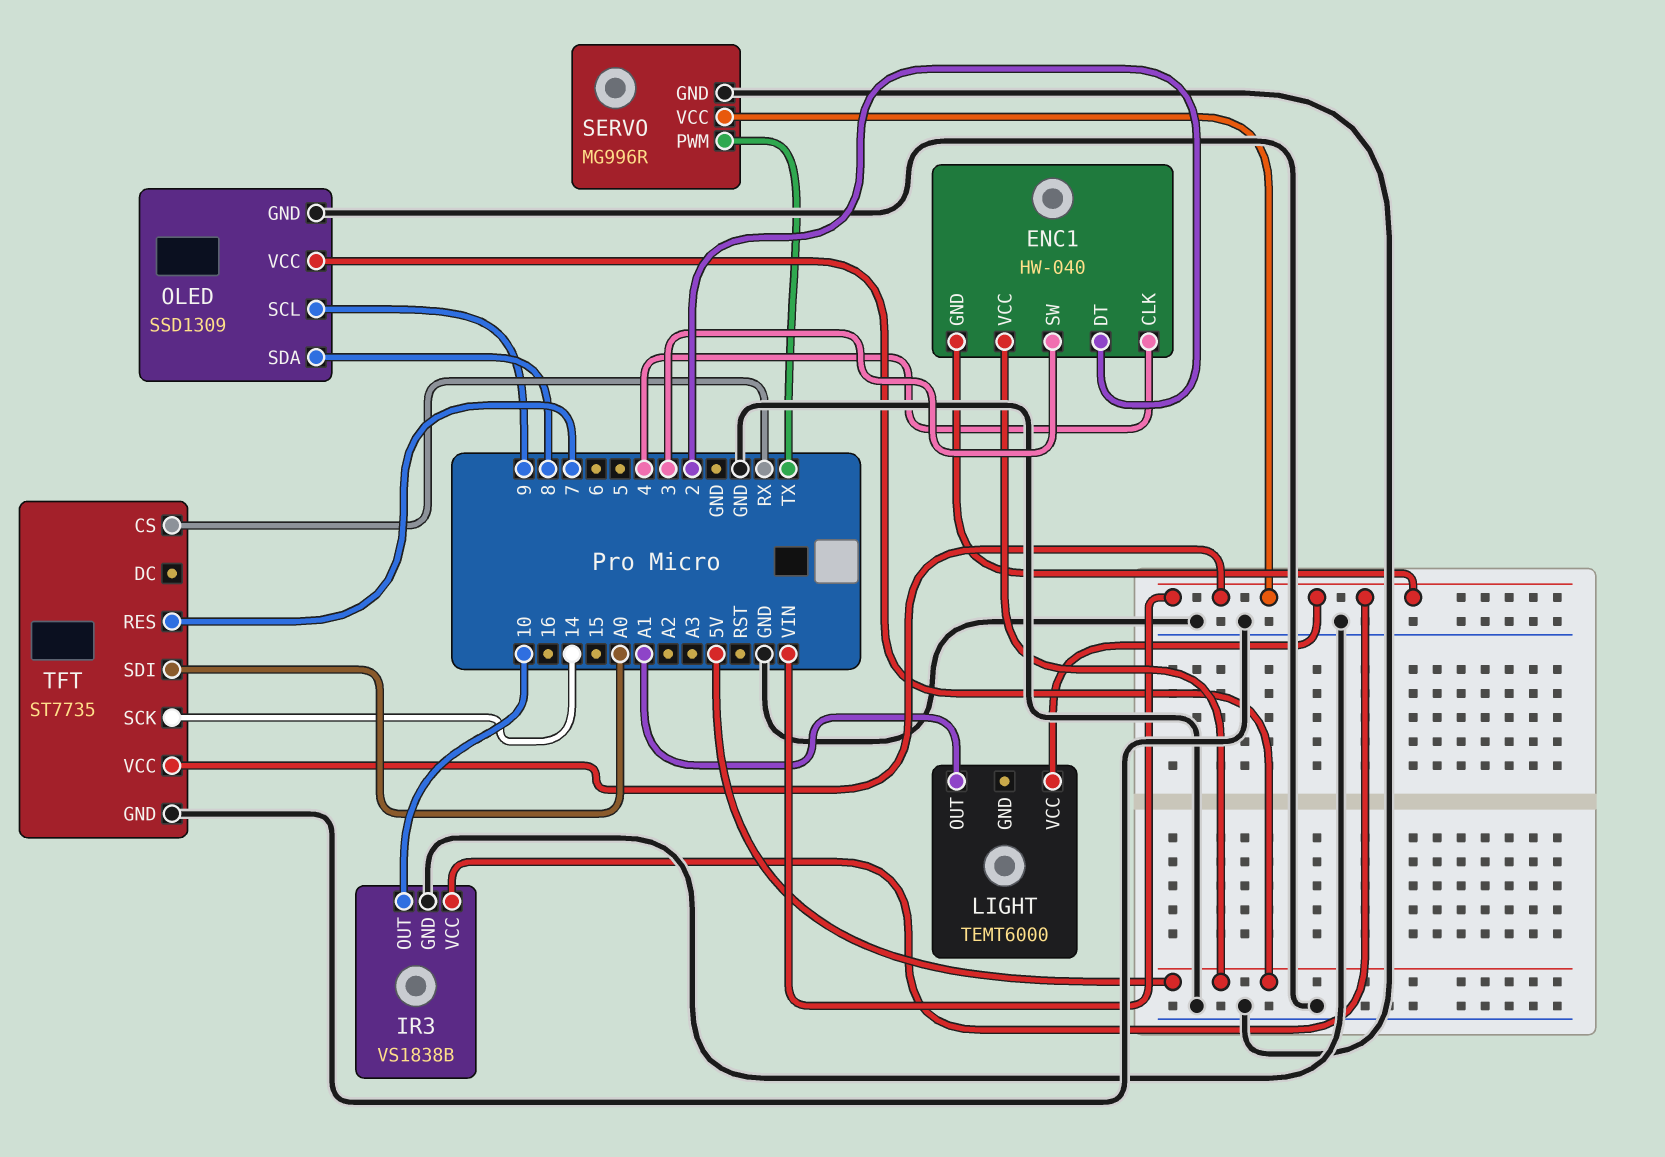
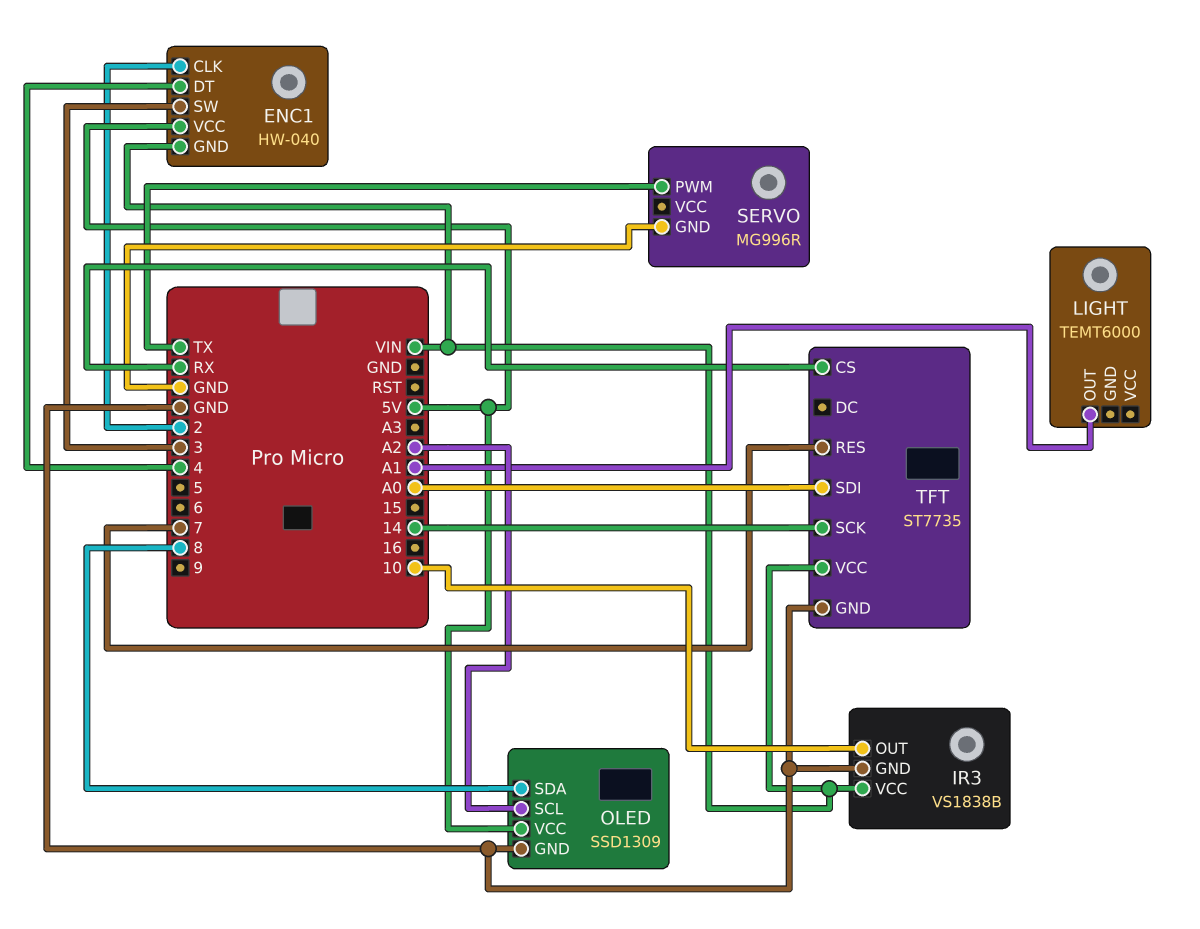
ENC1 pin CLK: 4 -> 2
ENC1 pin DT: 2 -> 4
LIGHT pin VCC: VIN -> none
OLED pin SCL: 9 -> A2
SERVO pin VCC: VIN -> none

